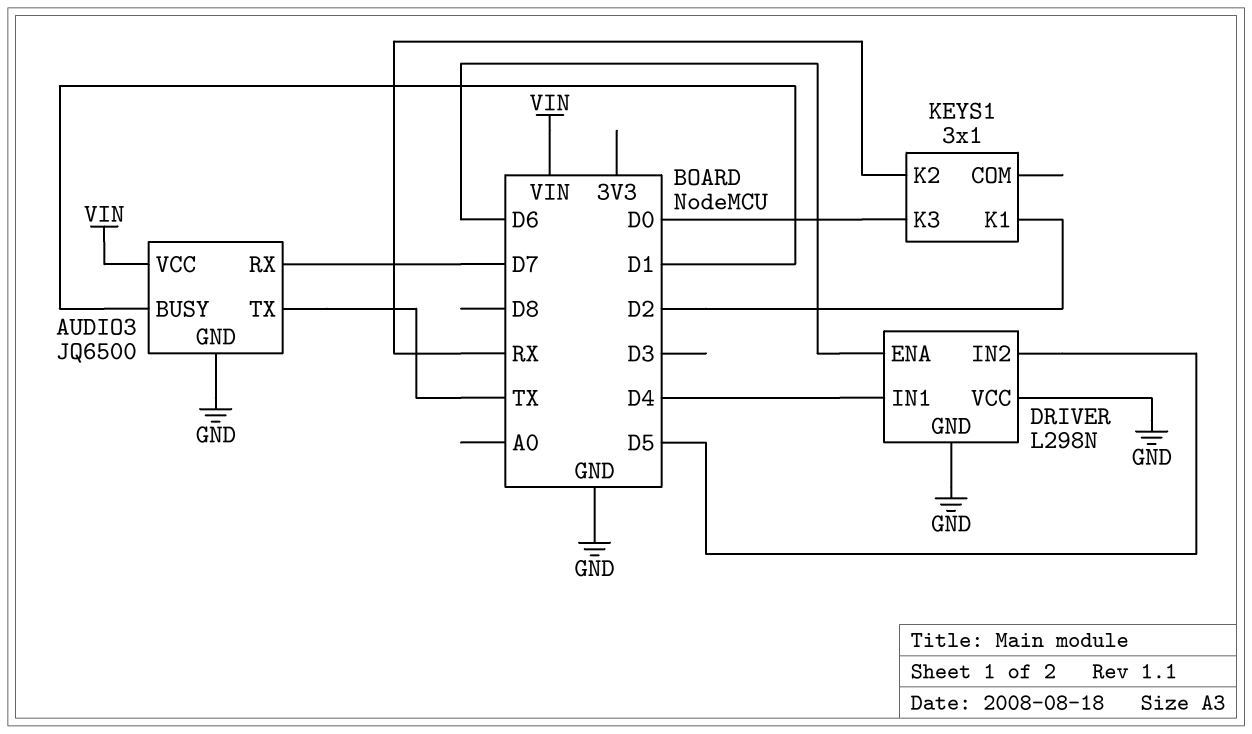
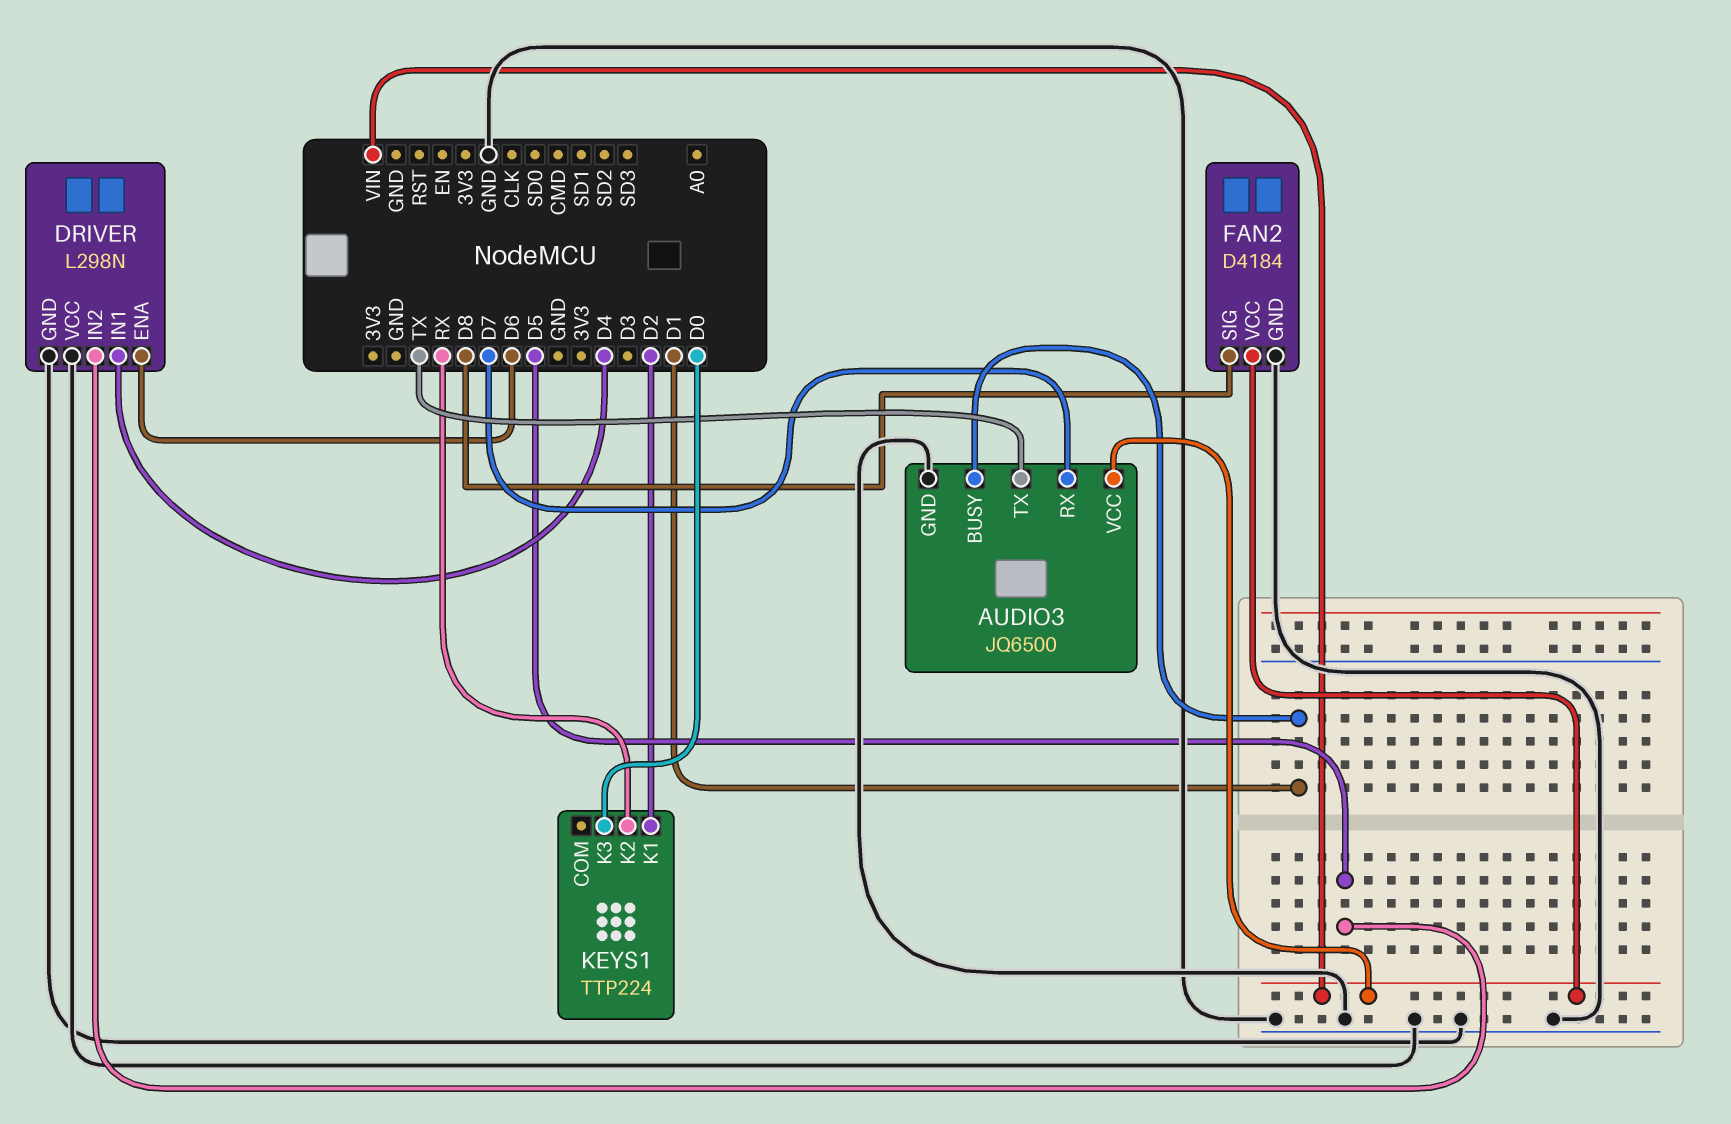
FAN2: none -> D4184
FAN2 pin GND: none -> GND
FAN2 pin SIG: none -> D8
FAN2 pin VCC: none -> VIN
KEYS1: 3x1 -> TTP224

